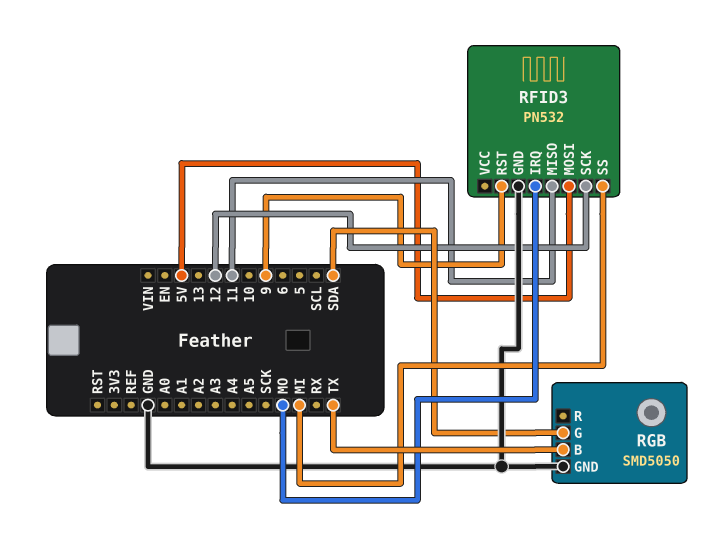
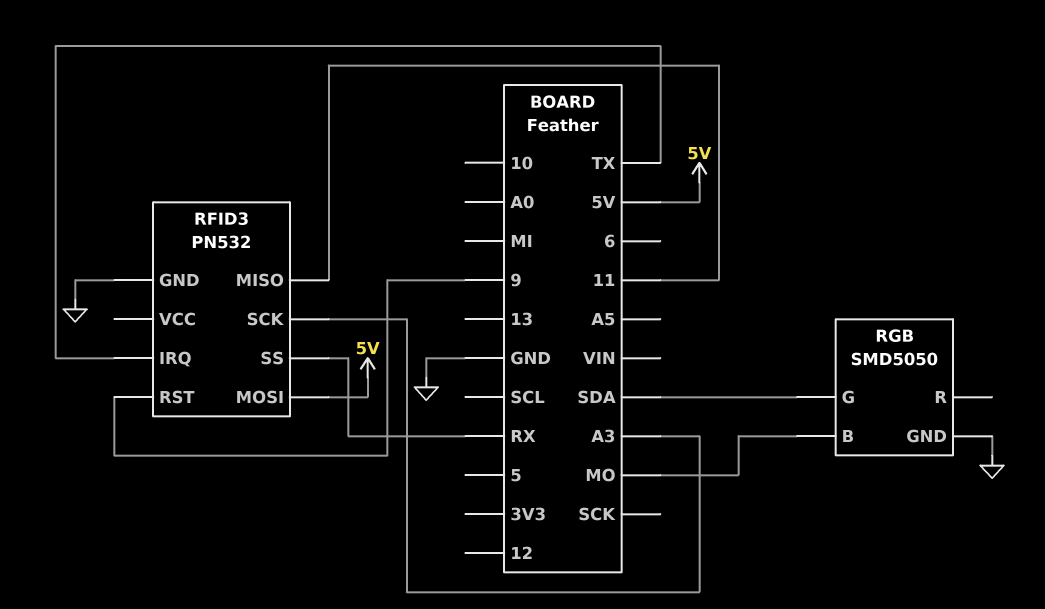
RFID3 pin IRQ: MO -> TX
RFID3 pin SCK: 12 -> A3
RFID3 pin SS: MI -> RX
RGB pin B: TX -> MO

